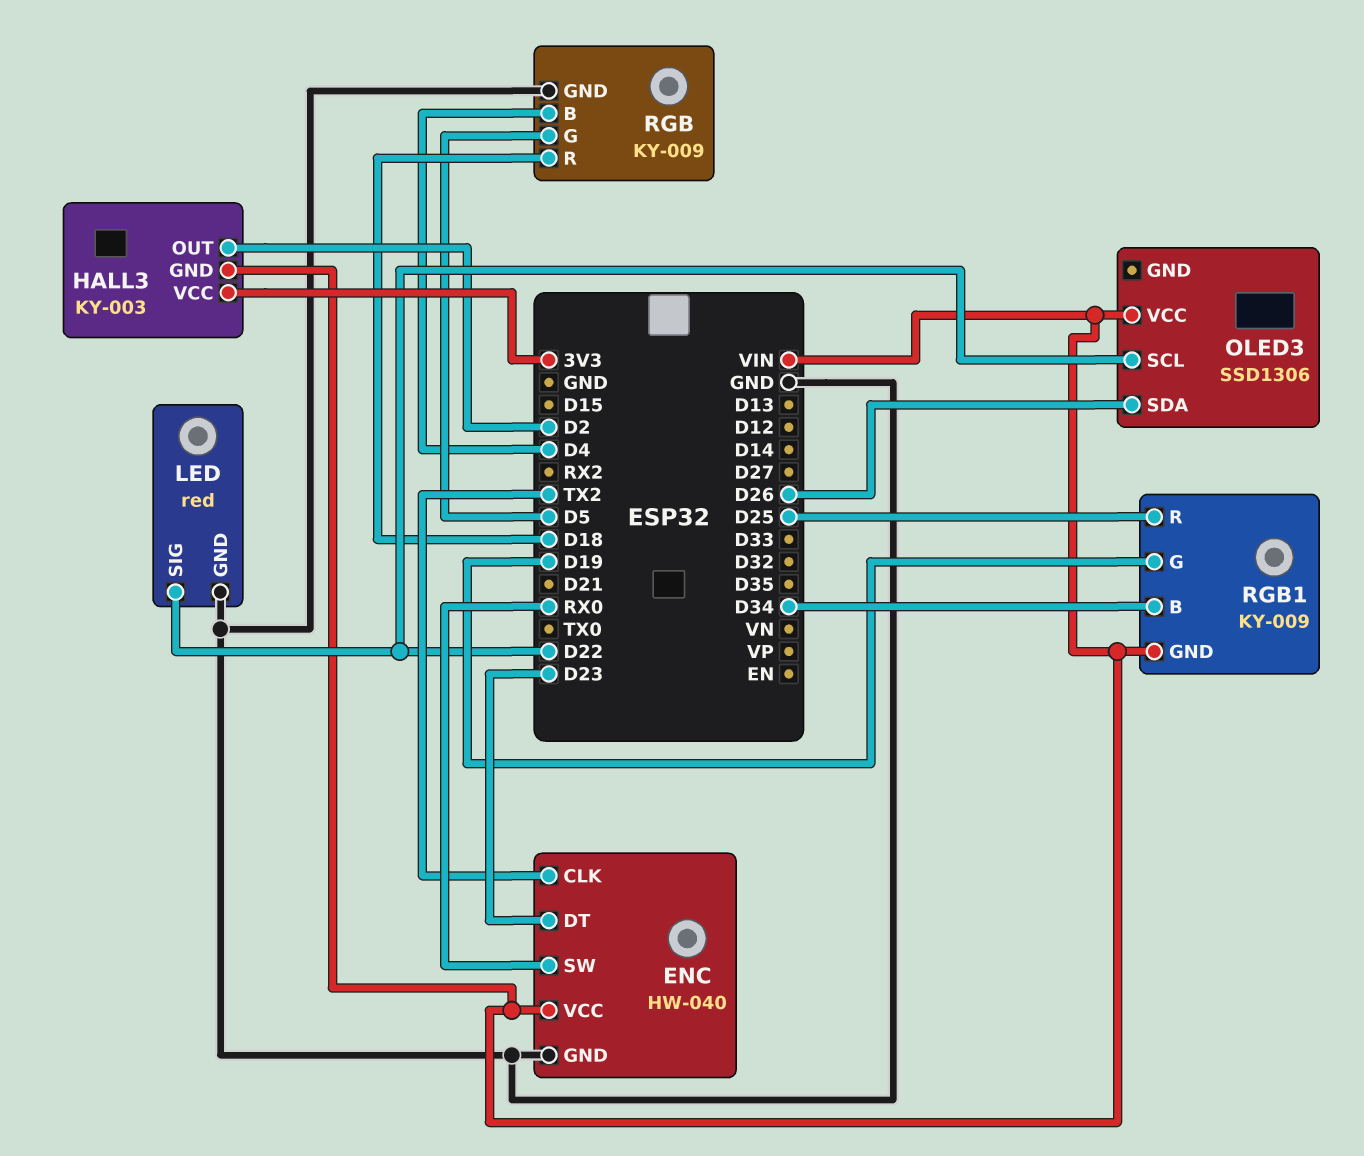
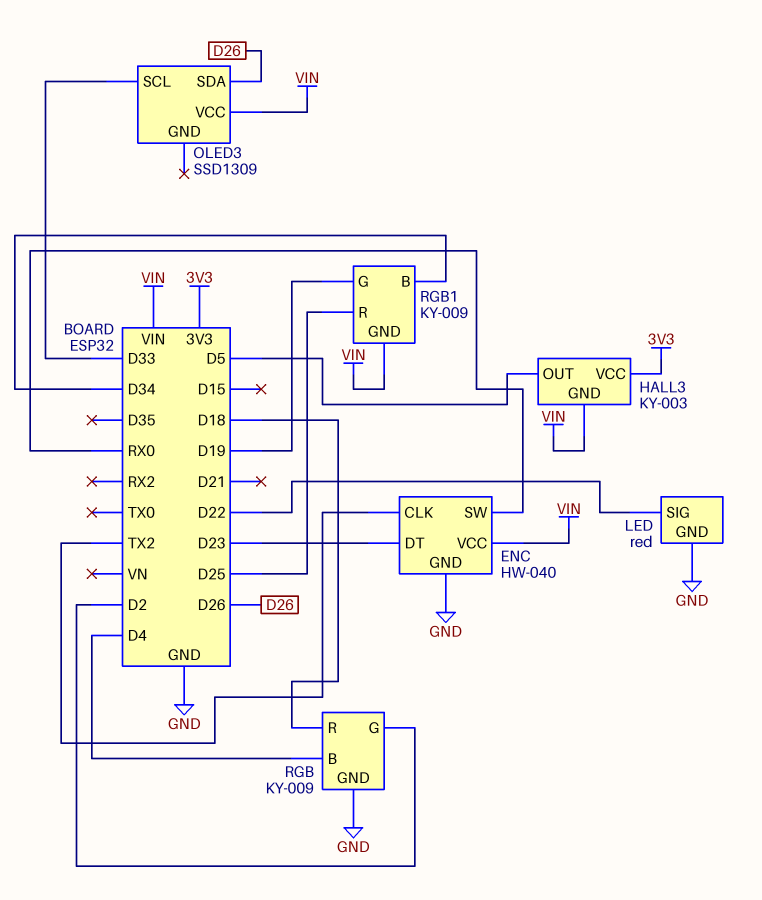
HALL3 pin OUT: D2 -> D5
OLED3: SSD1306 -> SSD1309
OLED3 pin SCL: D22 -> D33
RGB pin G: D5 -> D2

